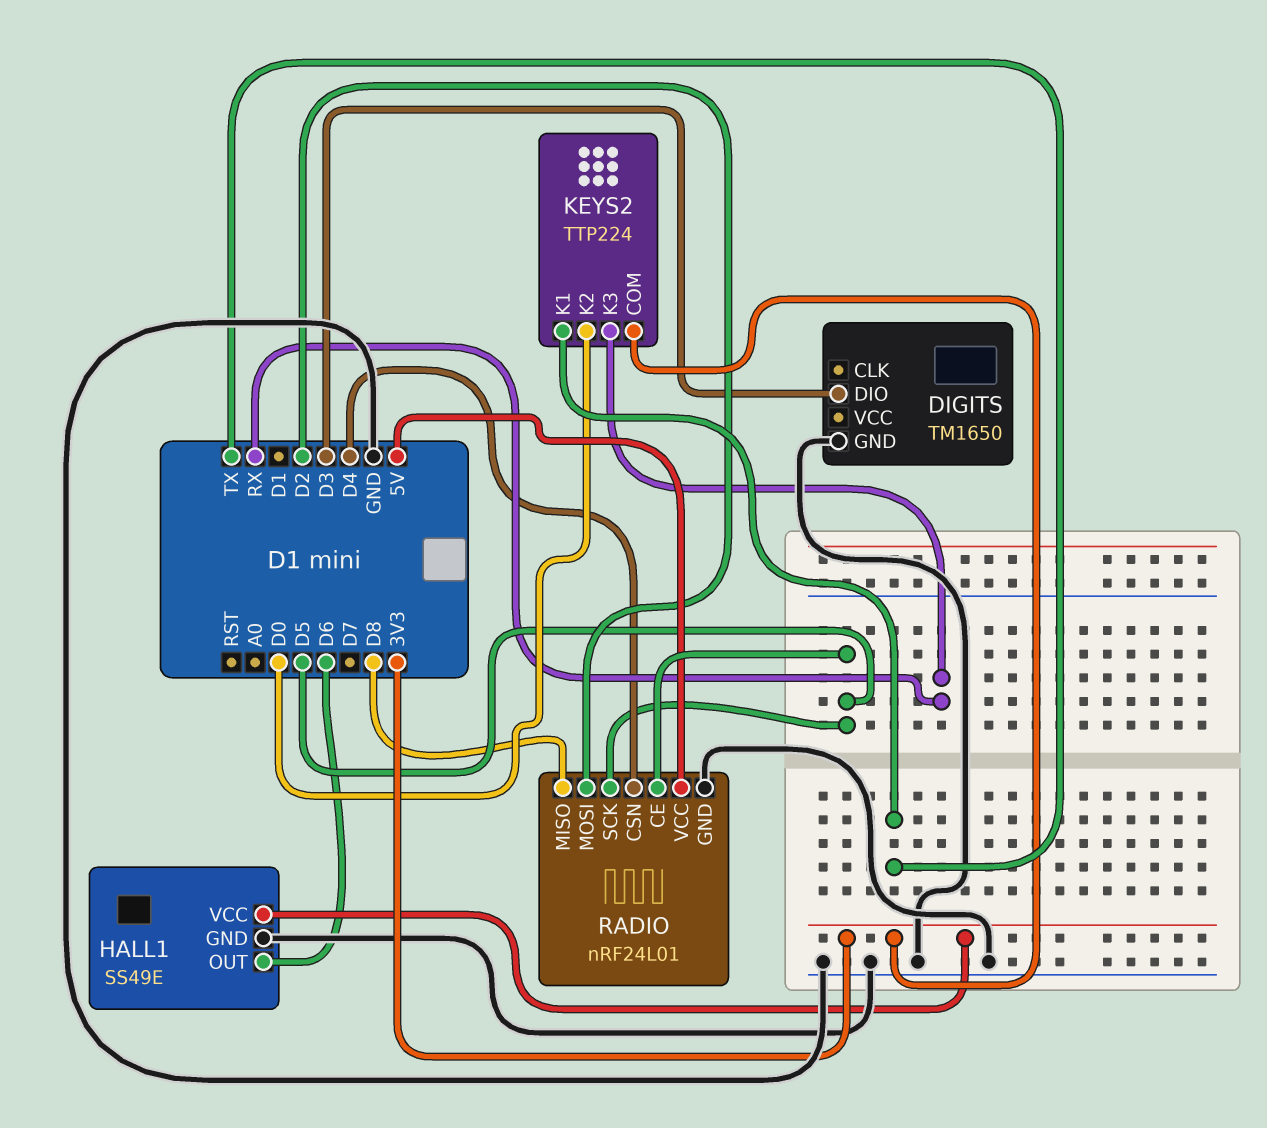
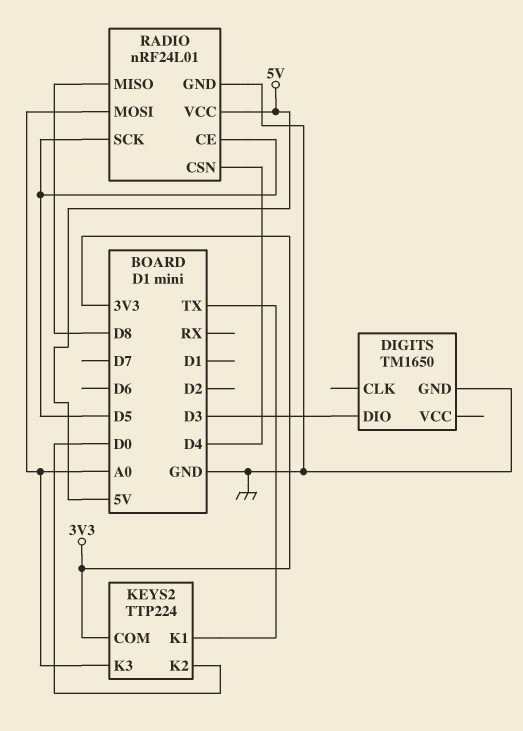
HALL1: SS49E -> none
HALL1 pin GND: GND -> none
HALL1 pin OUT: D6 -> none
HALL1 pin VCC: 3V3 -> none
KEYS2 pin K3: RX -> A0
RADIO pin MOSI: D2 -> A0

